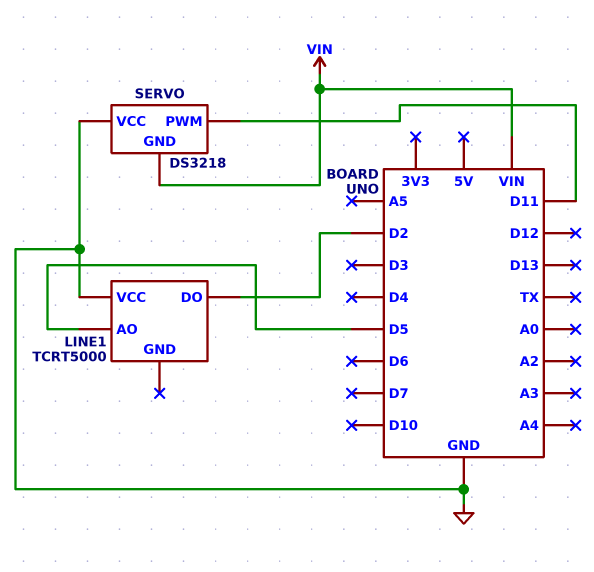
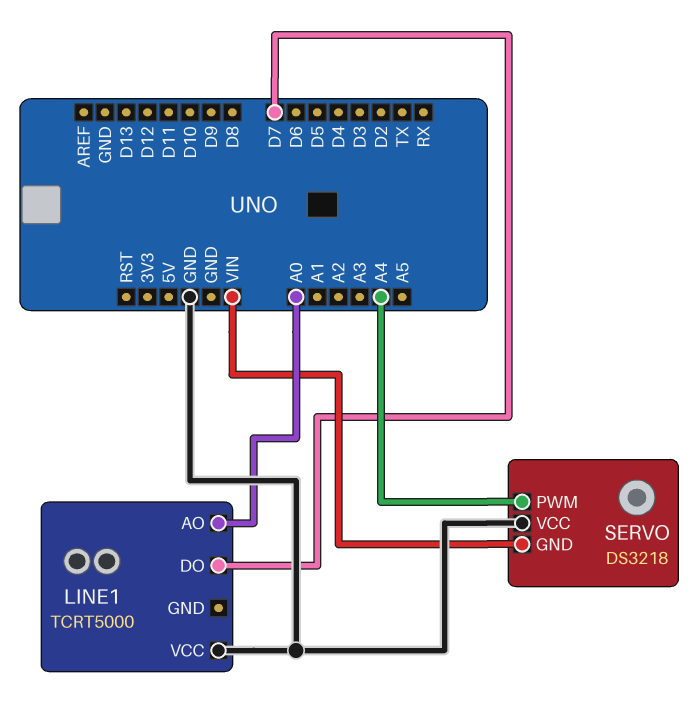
LINE1 pin AO: D5 -> A0
LINE1 pin DO: D2 -> D7
SERVO pin PWM: D11 -> A4

